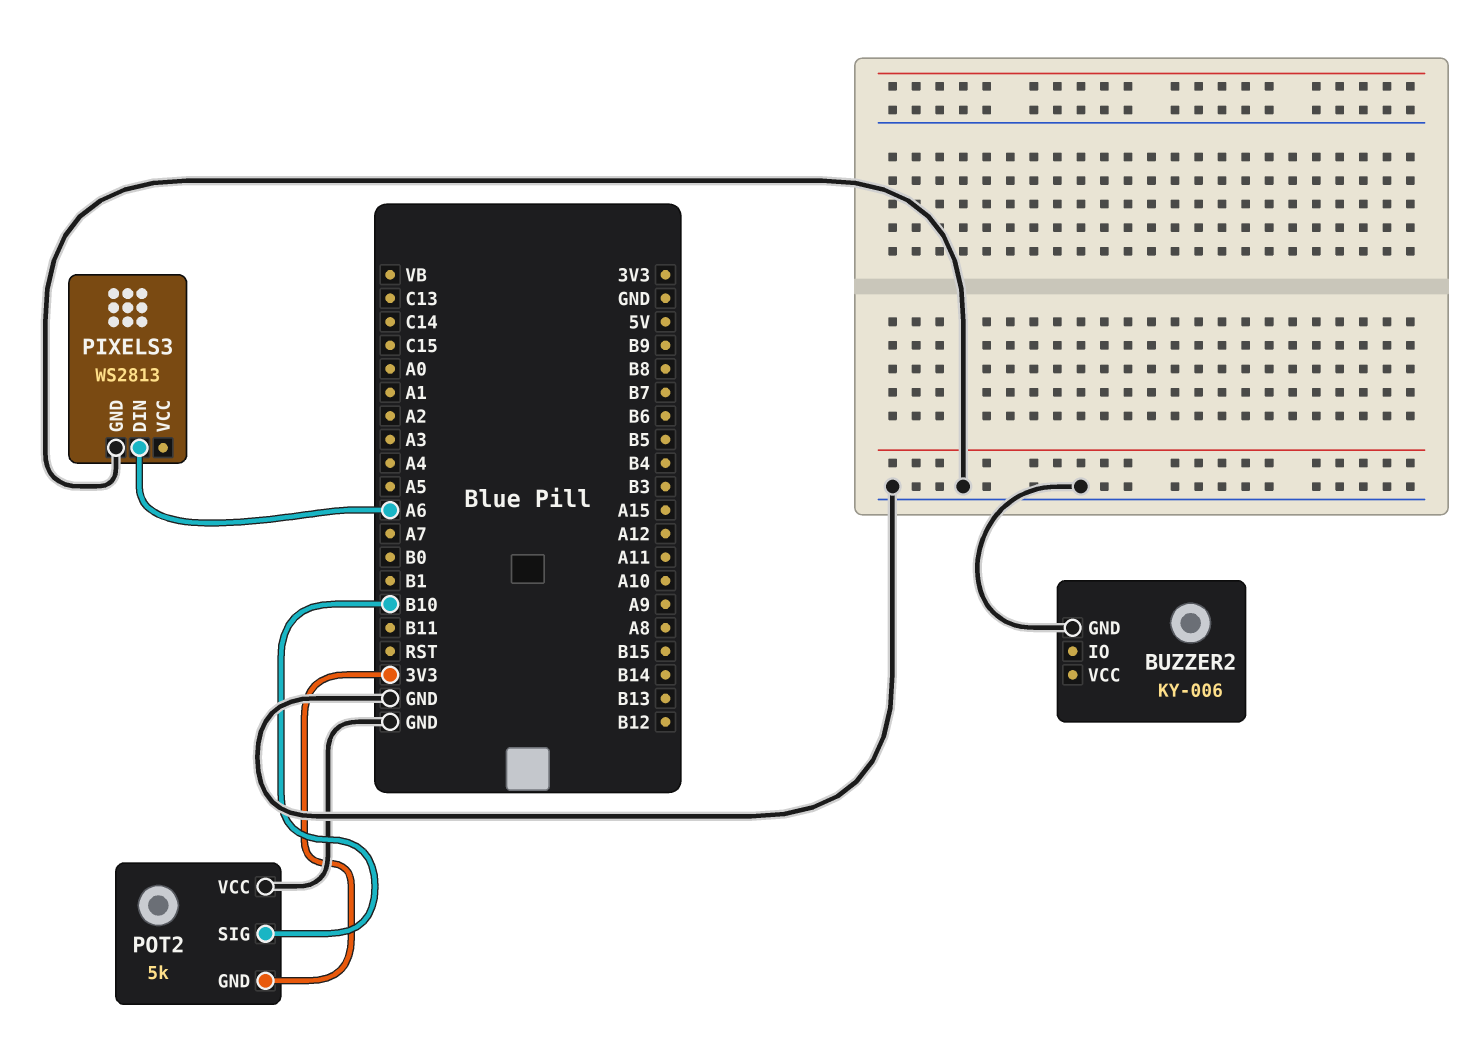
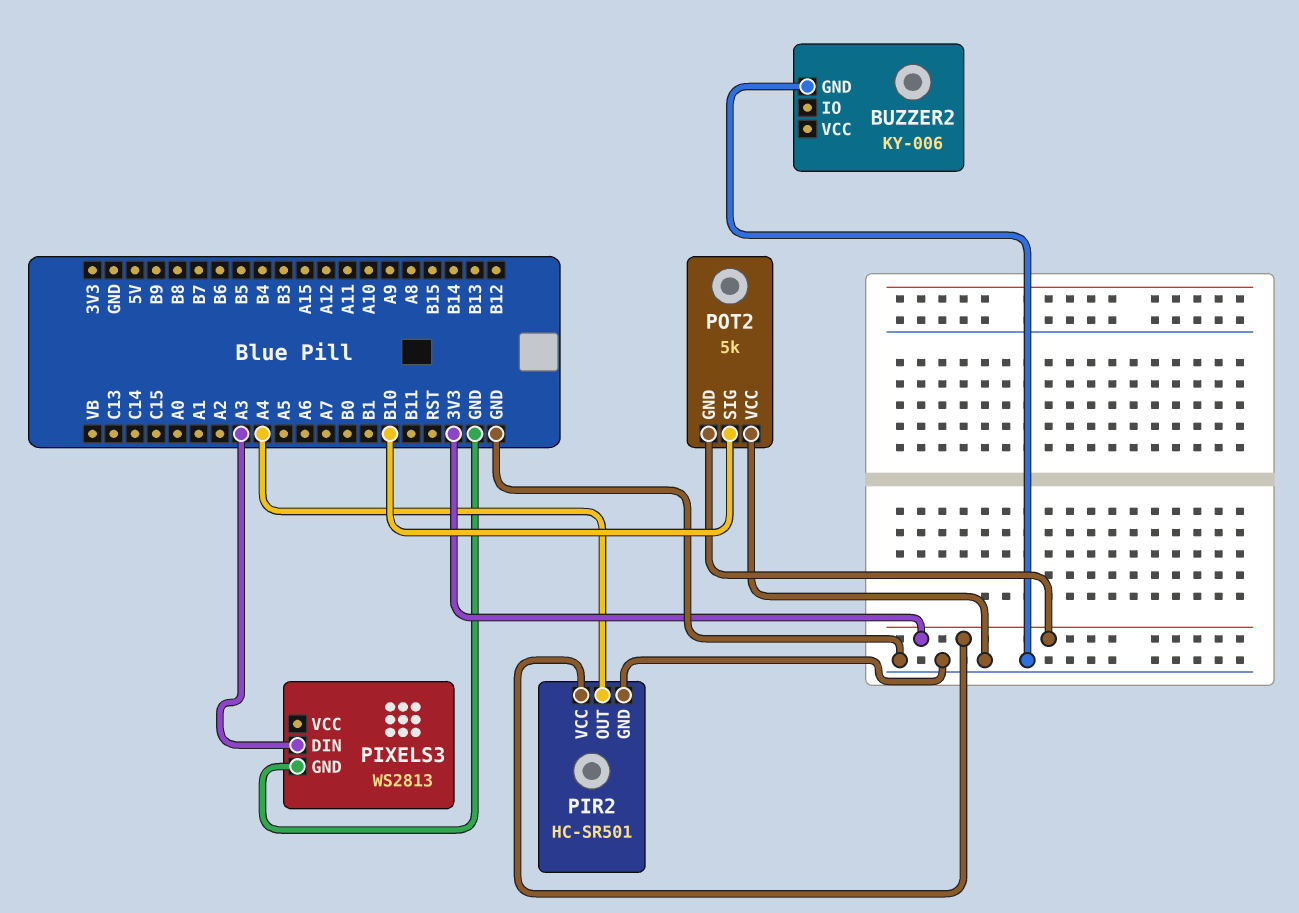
PIR2: none -> HC-SR501
PIR2 pin GND: none -> GND
PIR2 pin OUT: none -> A4
PIR2 pin VCC: none -> 3V3
PIXELS3 pin DIN: A6 -> A3

